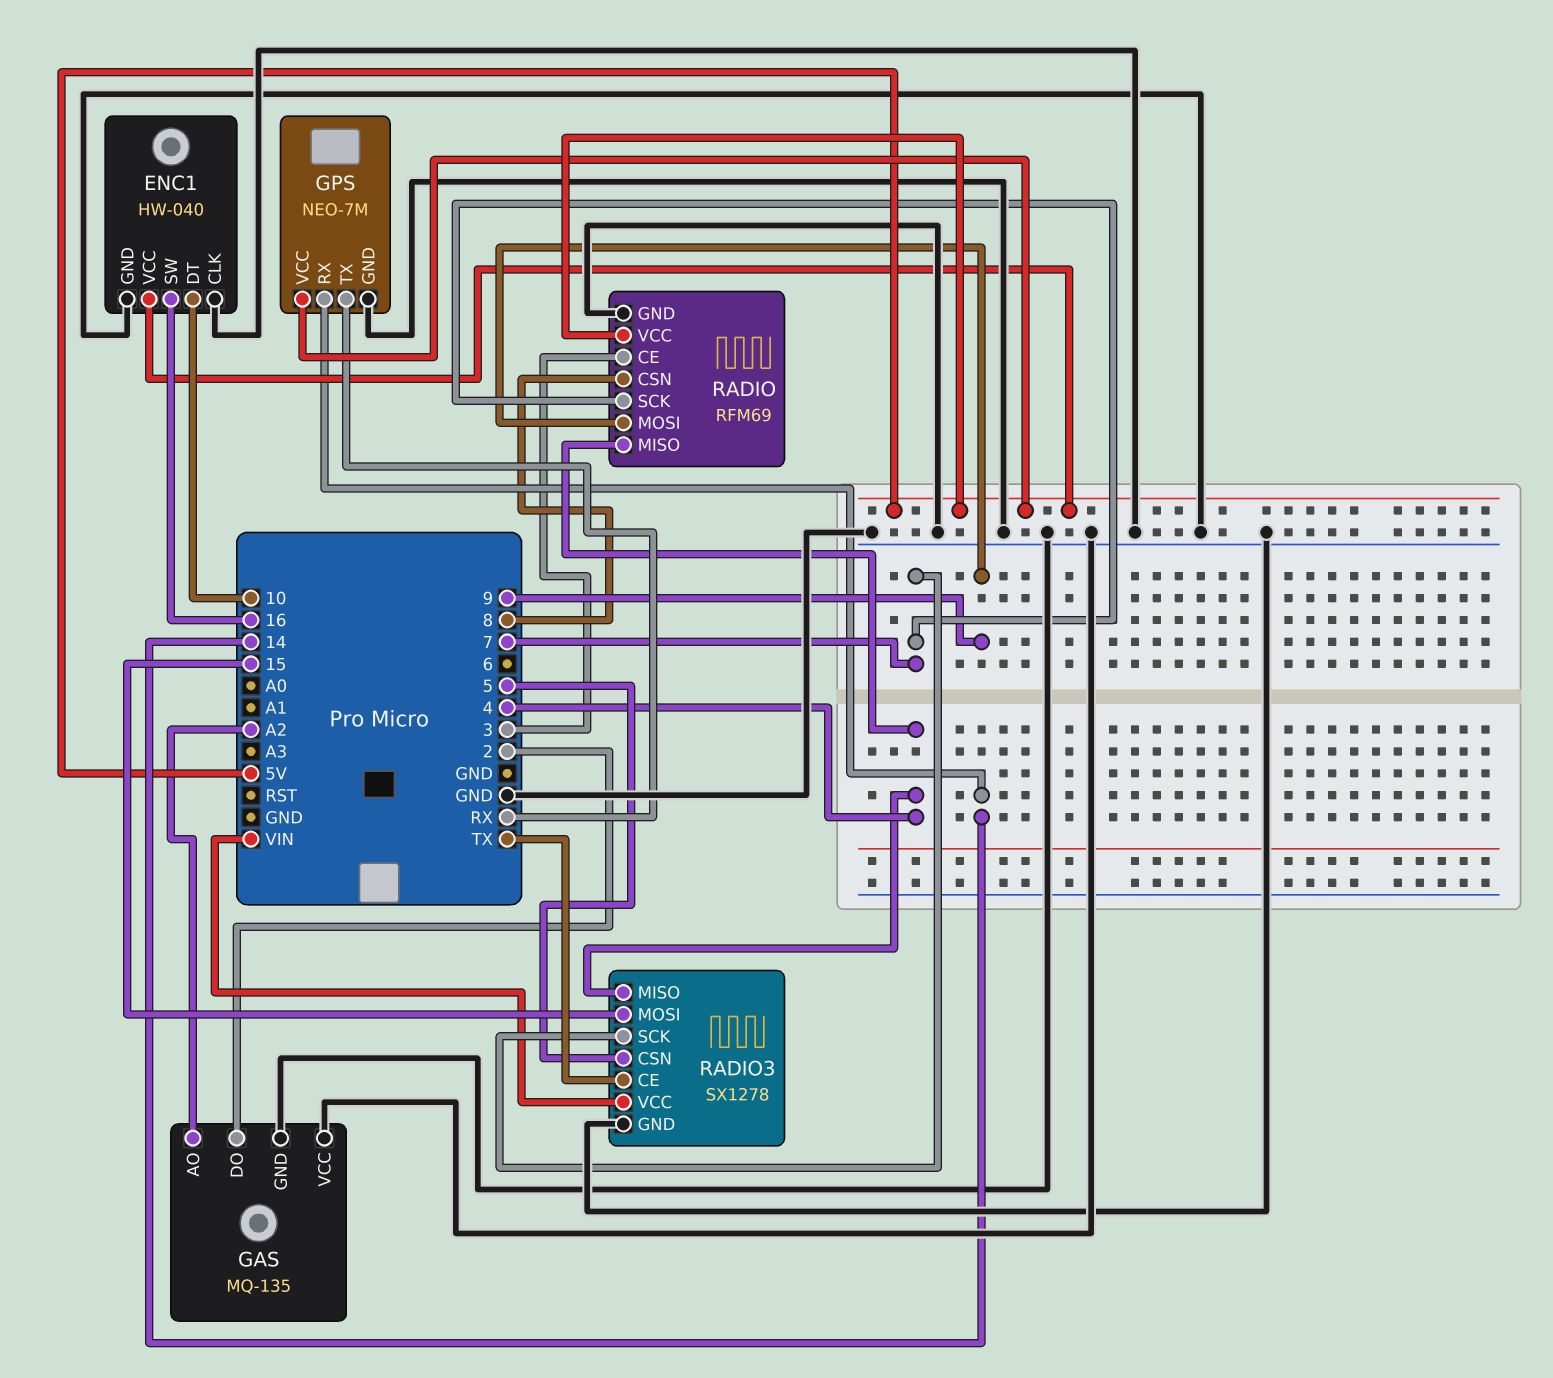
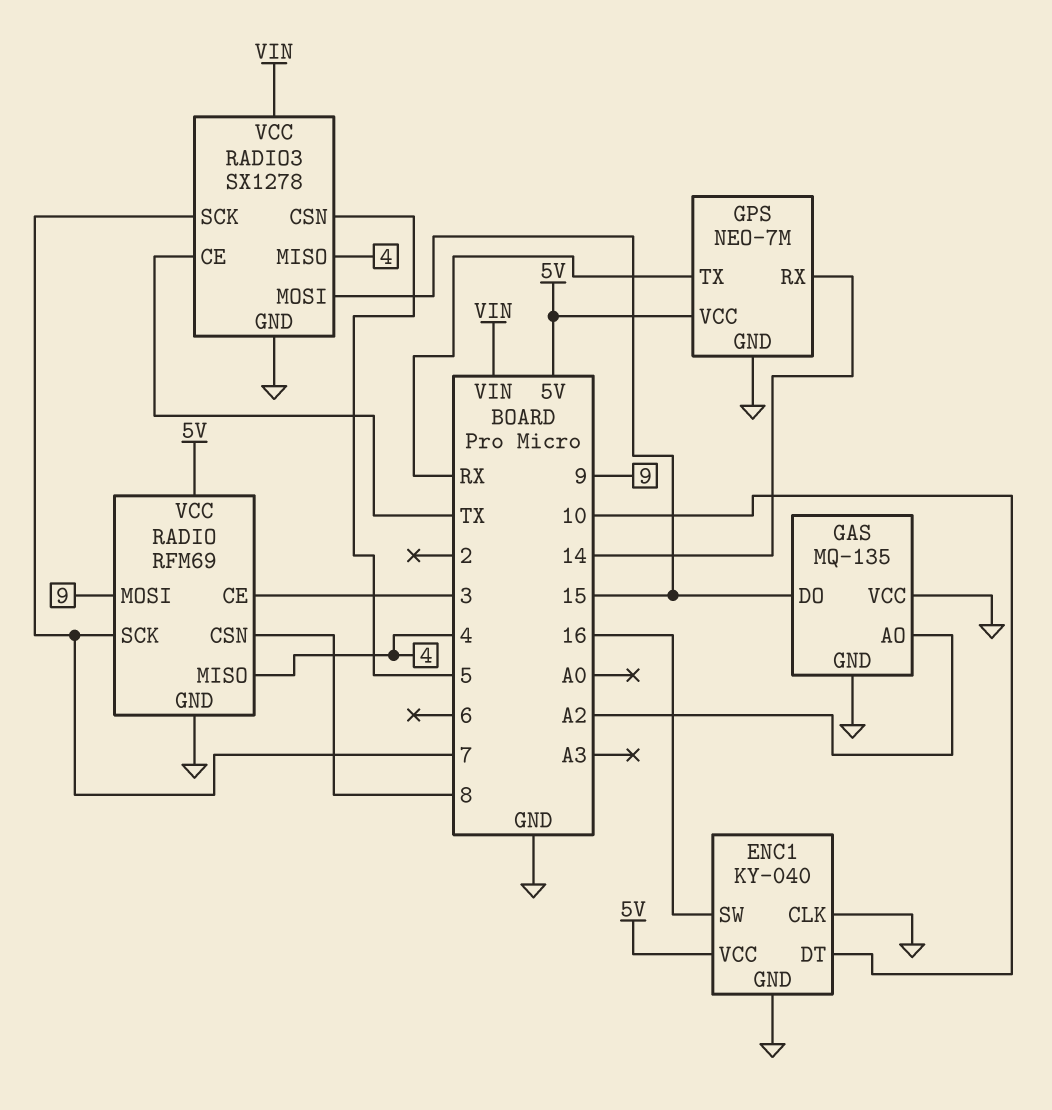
ENC1: HW-040 -> KY-040
GAS pin DO: 2 -> 15

